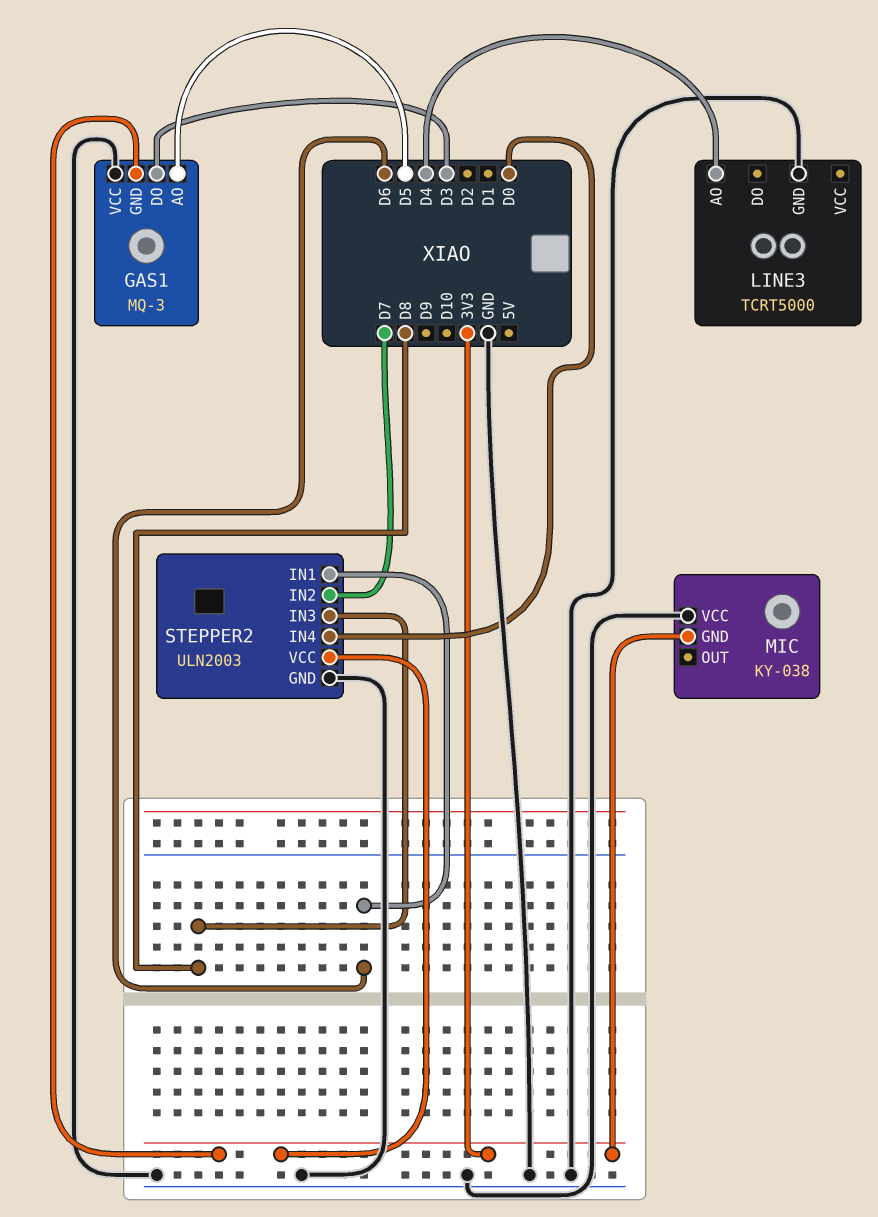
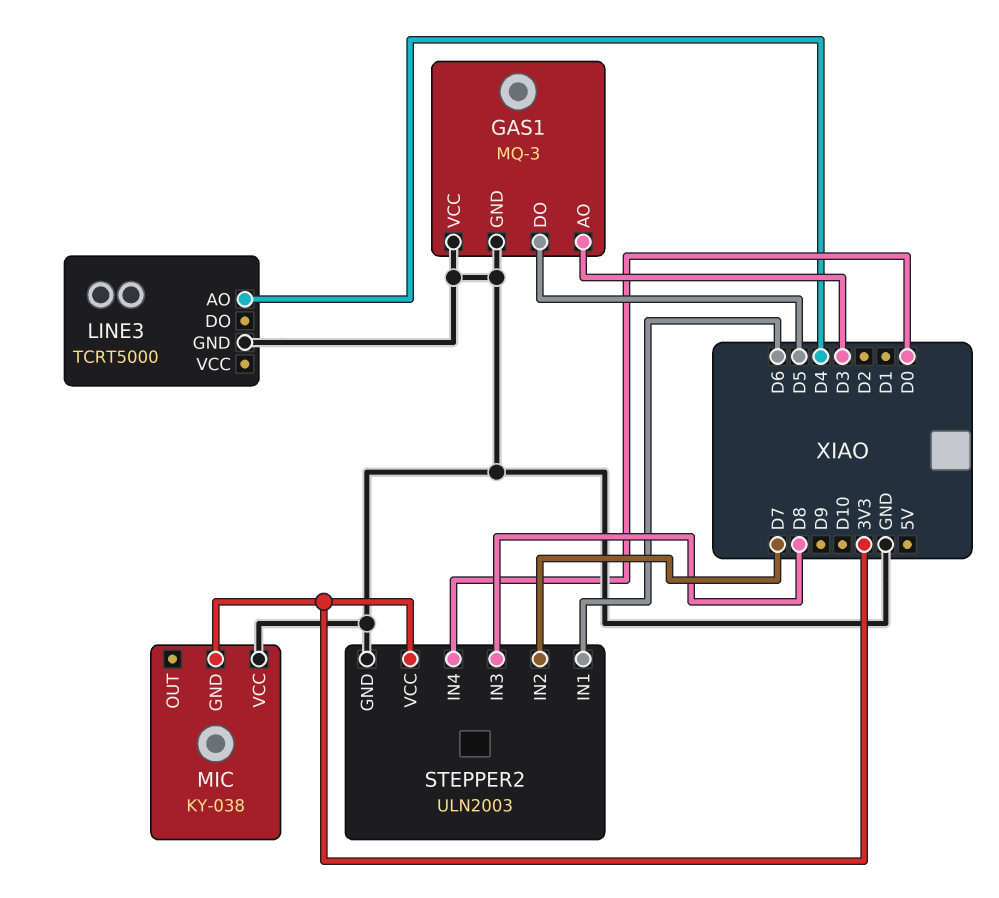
GAS1 pin AO: D5 -> D3
GAS1 pin DO: D3 -> D5
GAS1 pin GND: 3V3 -> GND

